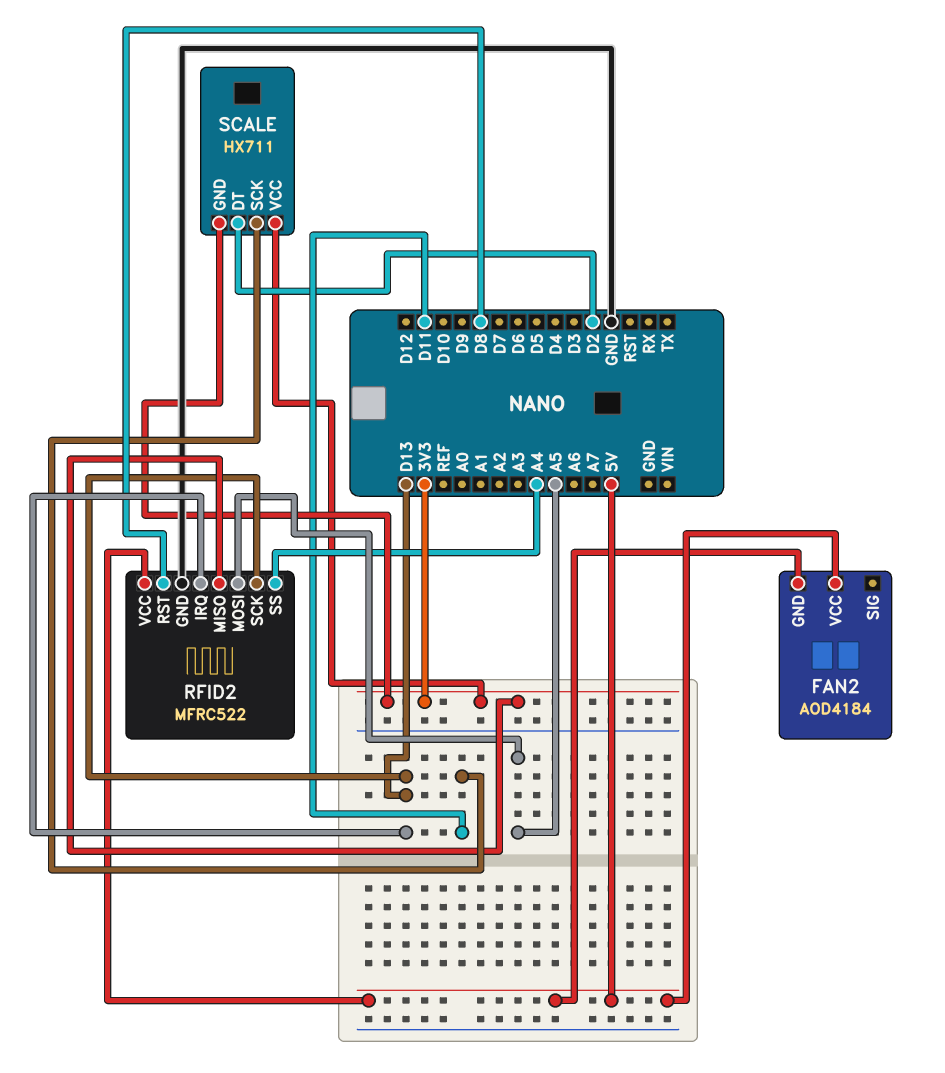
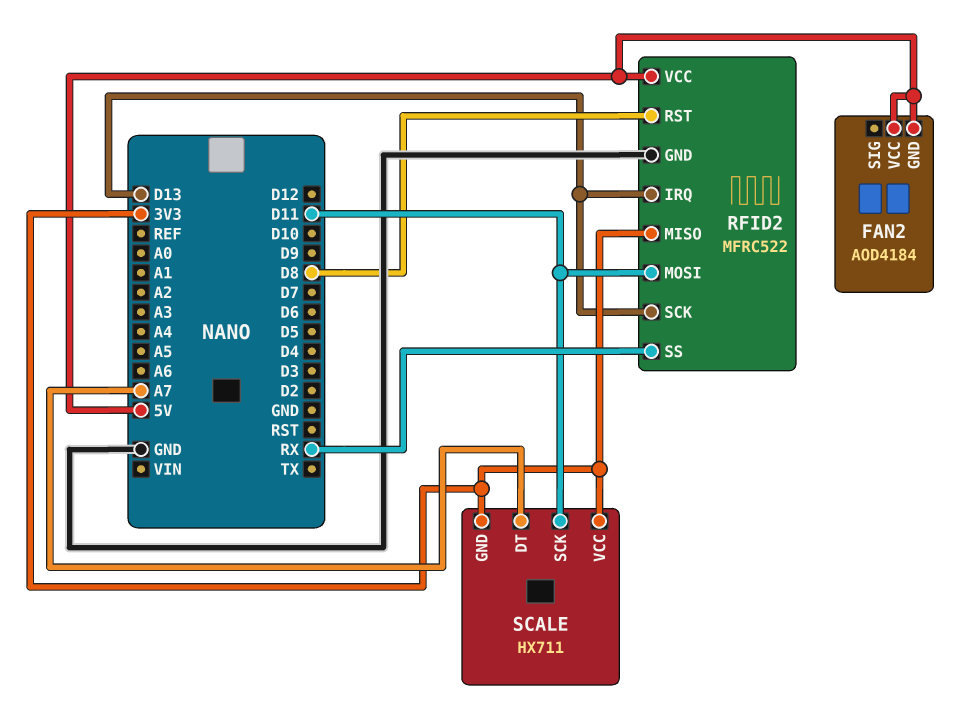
RFID2 pin MOSI: A5 -> D11
RFID2 pin SS: A4 -> RX
SCALE pin DT: D2 -> A7

